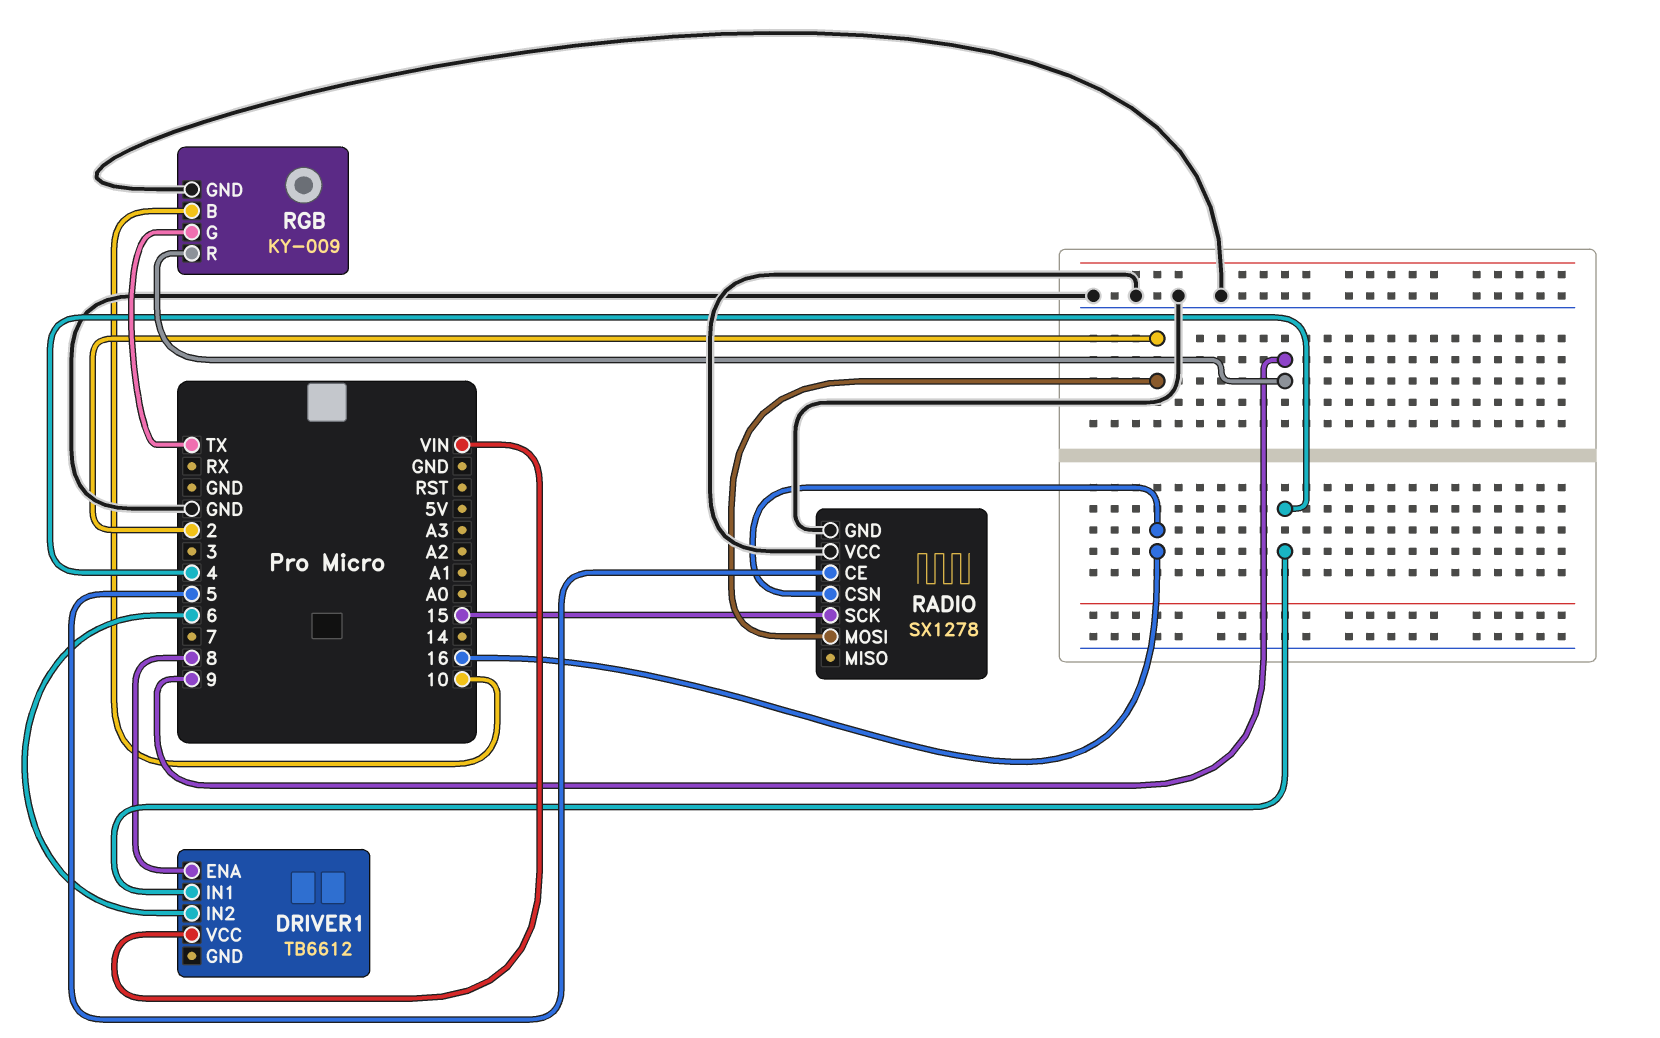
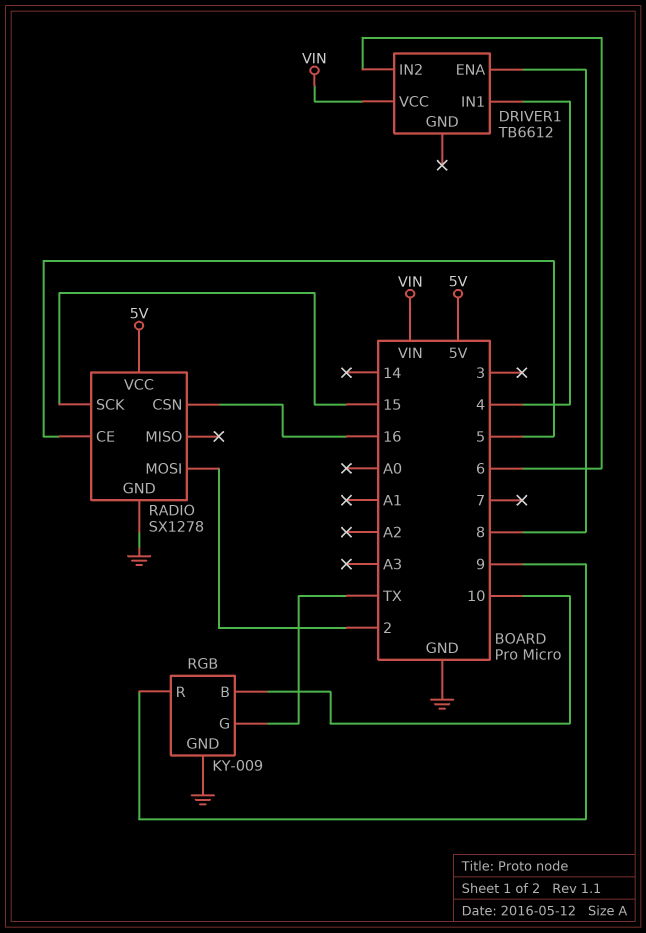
RADIO pin VCC: GND -> 5V

